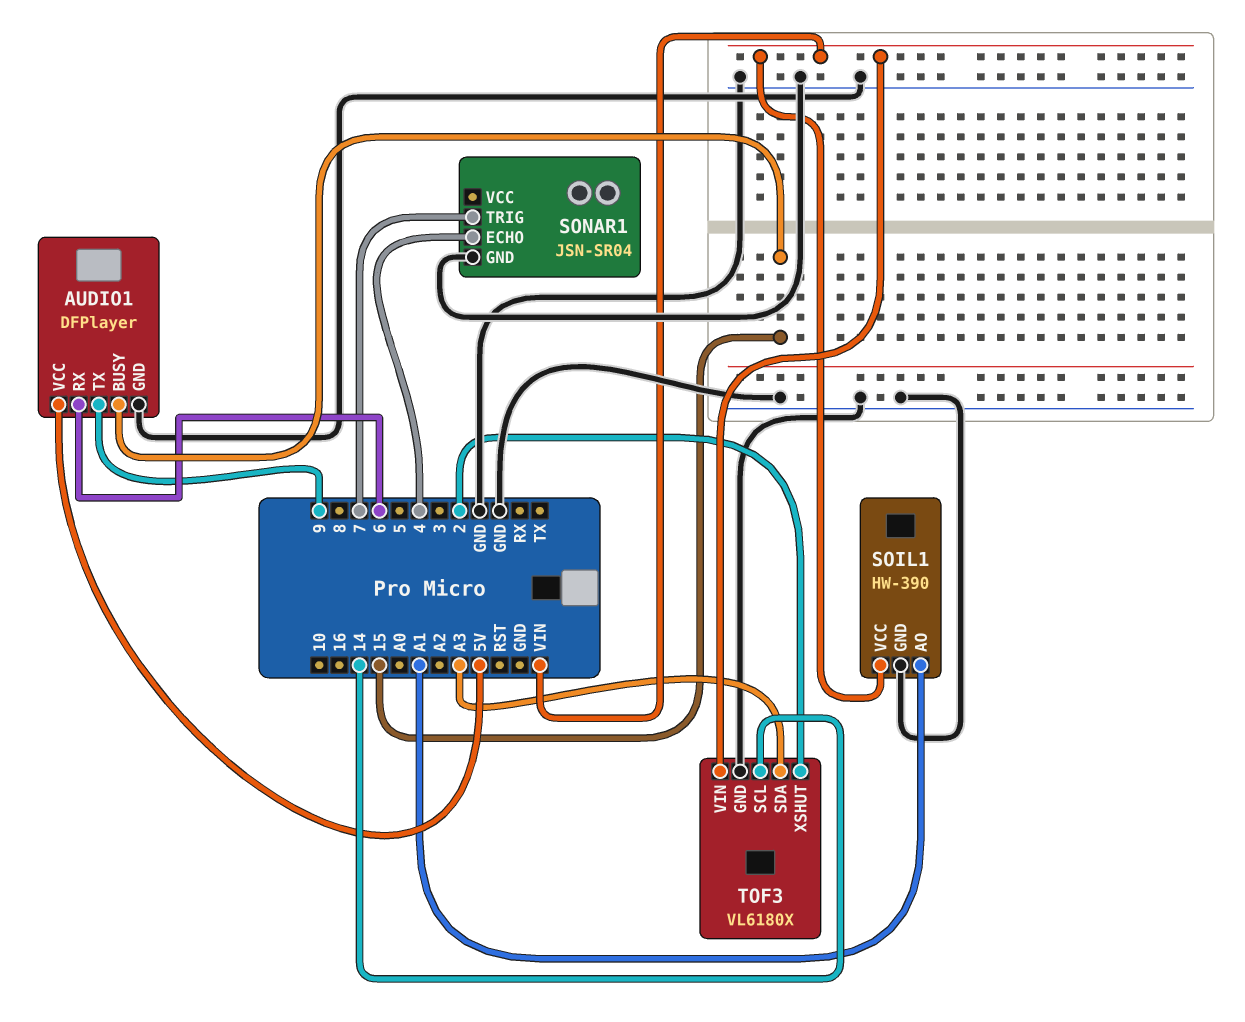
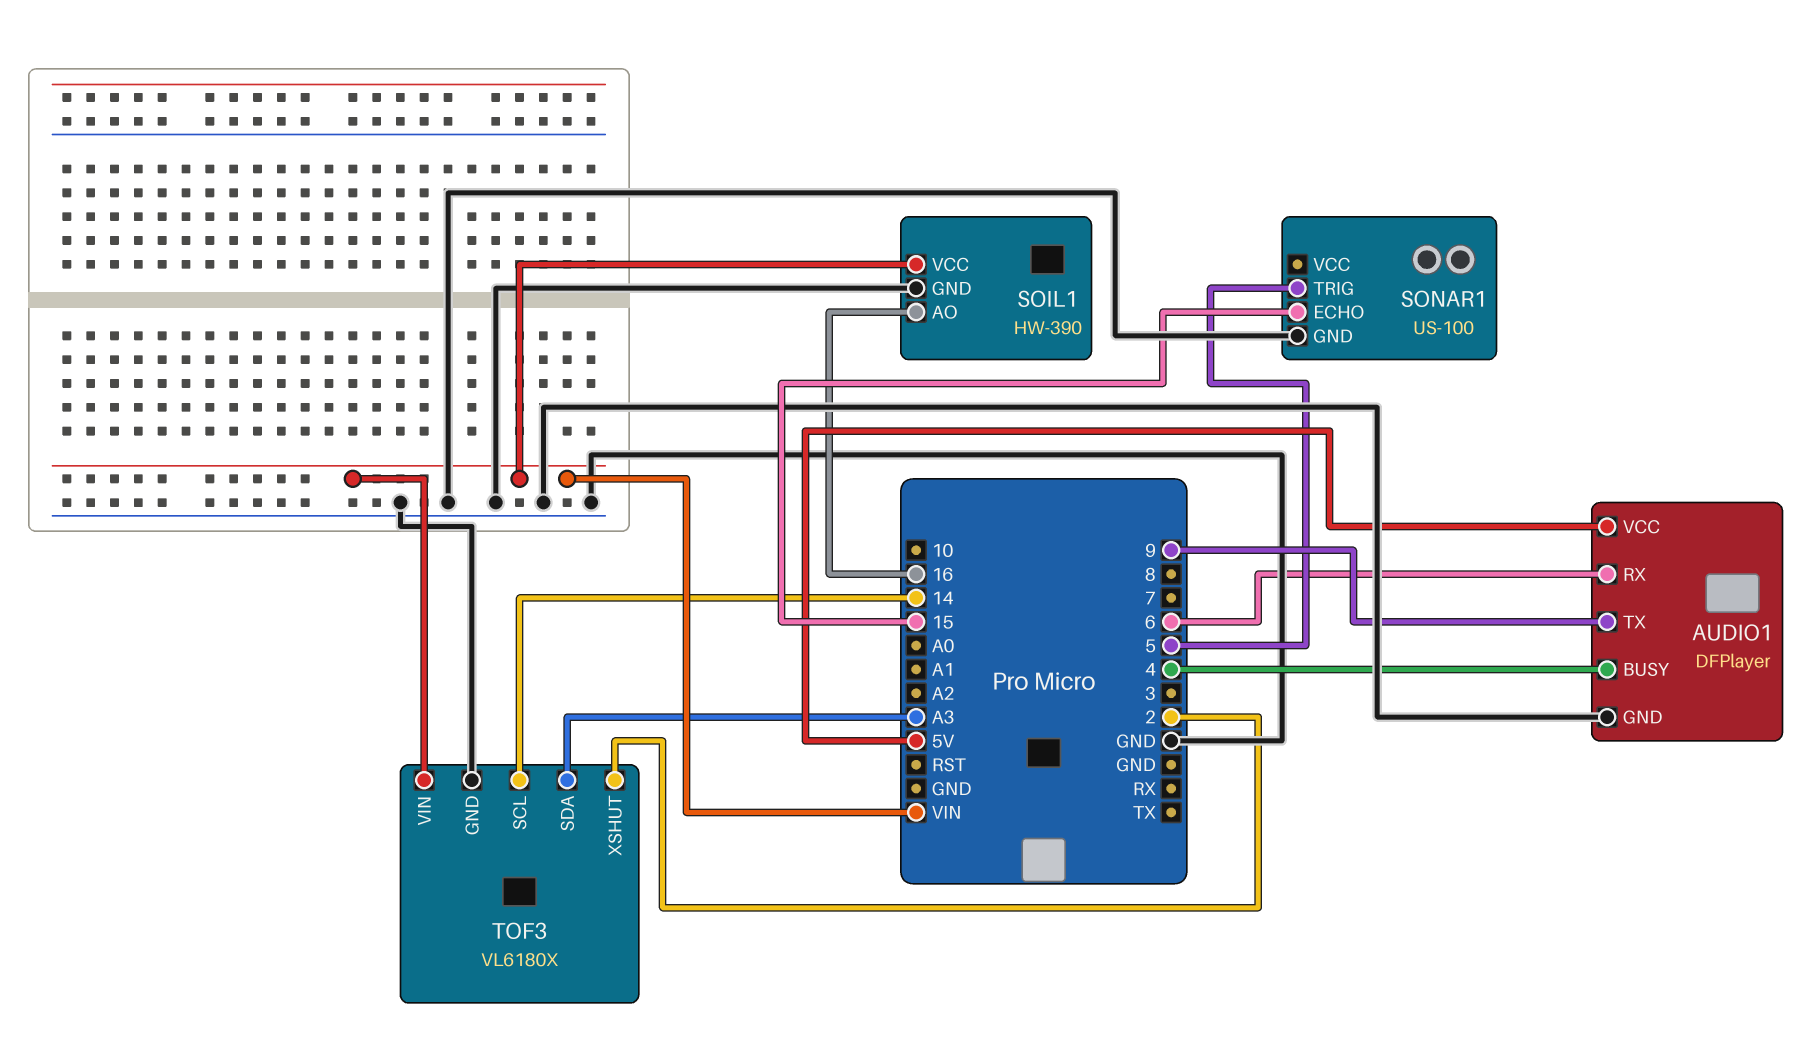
AUDIO1 pin BUSY: 15 -> 4
SOIL1 pin AO: A1 -> 16
SONAR1: JSN-SR04 -> US-100
SONAR1 pin ECHO: 4 -> 15
SONAR1 pin TRIG: 7 -> 5

